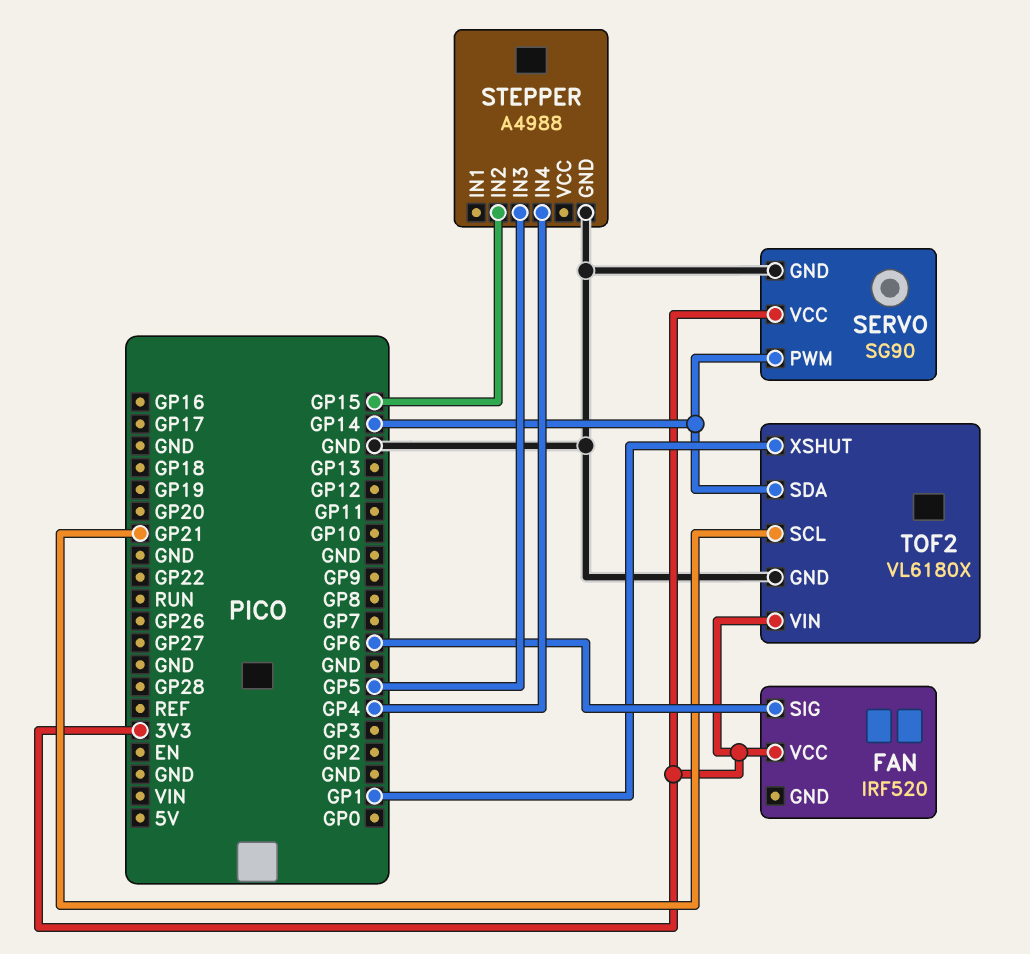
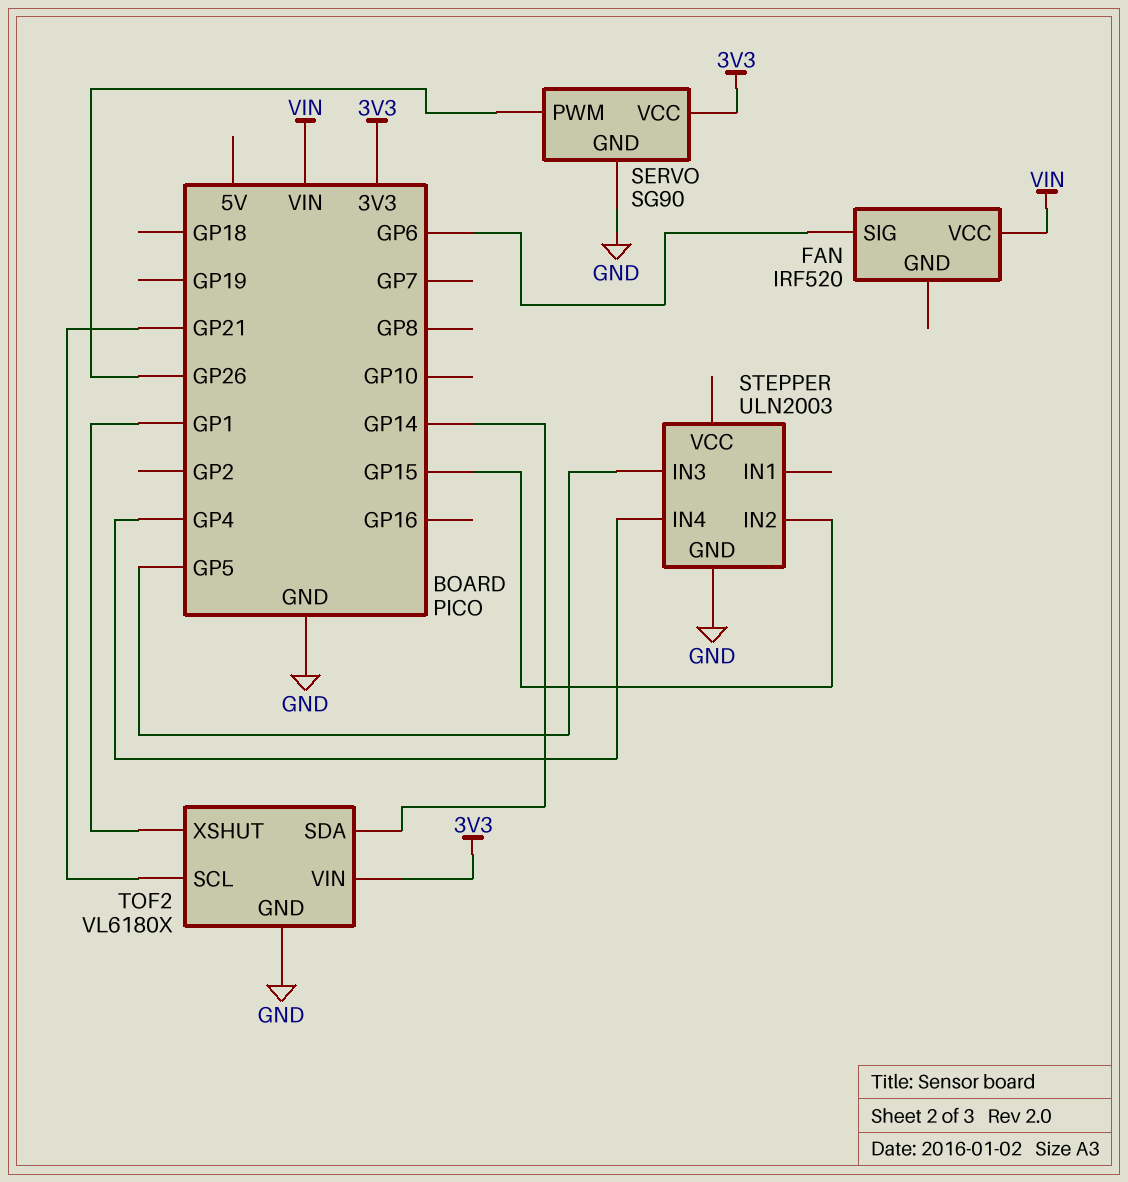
FAN pin VCC: 3V3 -> VIN
SERVO pin PWM: GP14 -> GP26
STEPPER: A4988 -> ULN2003

